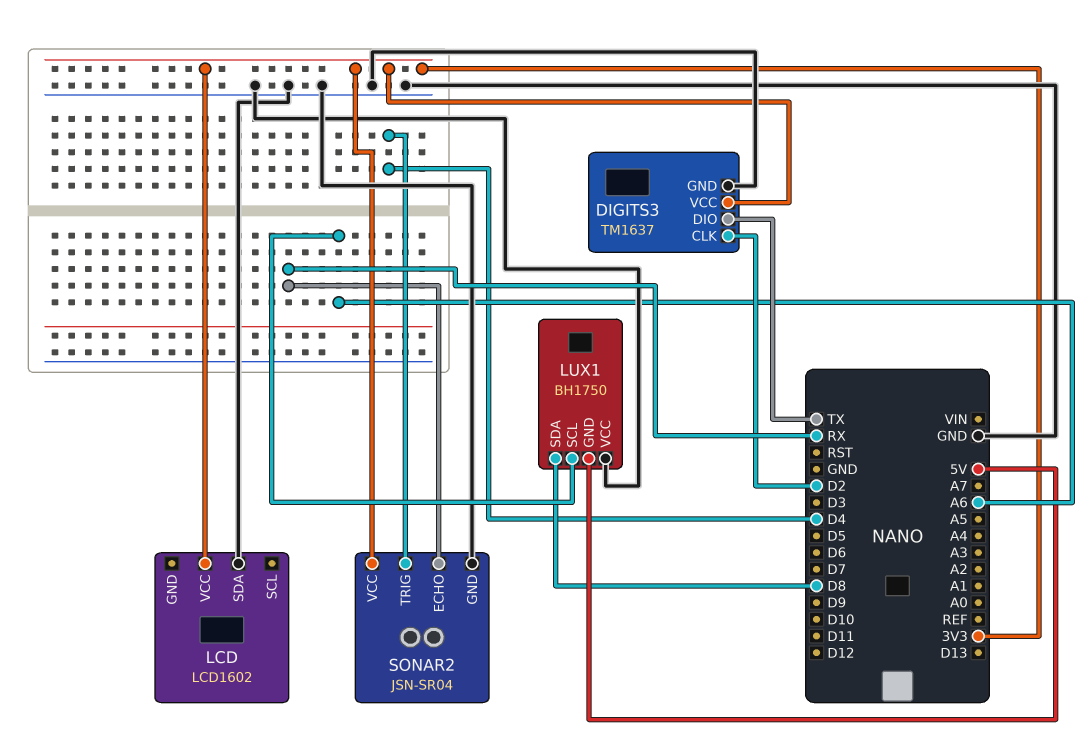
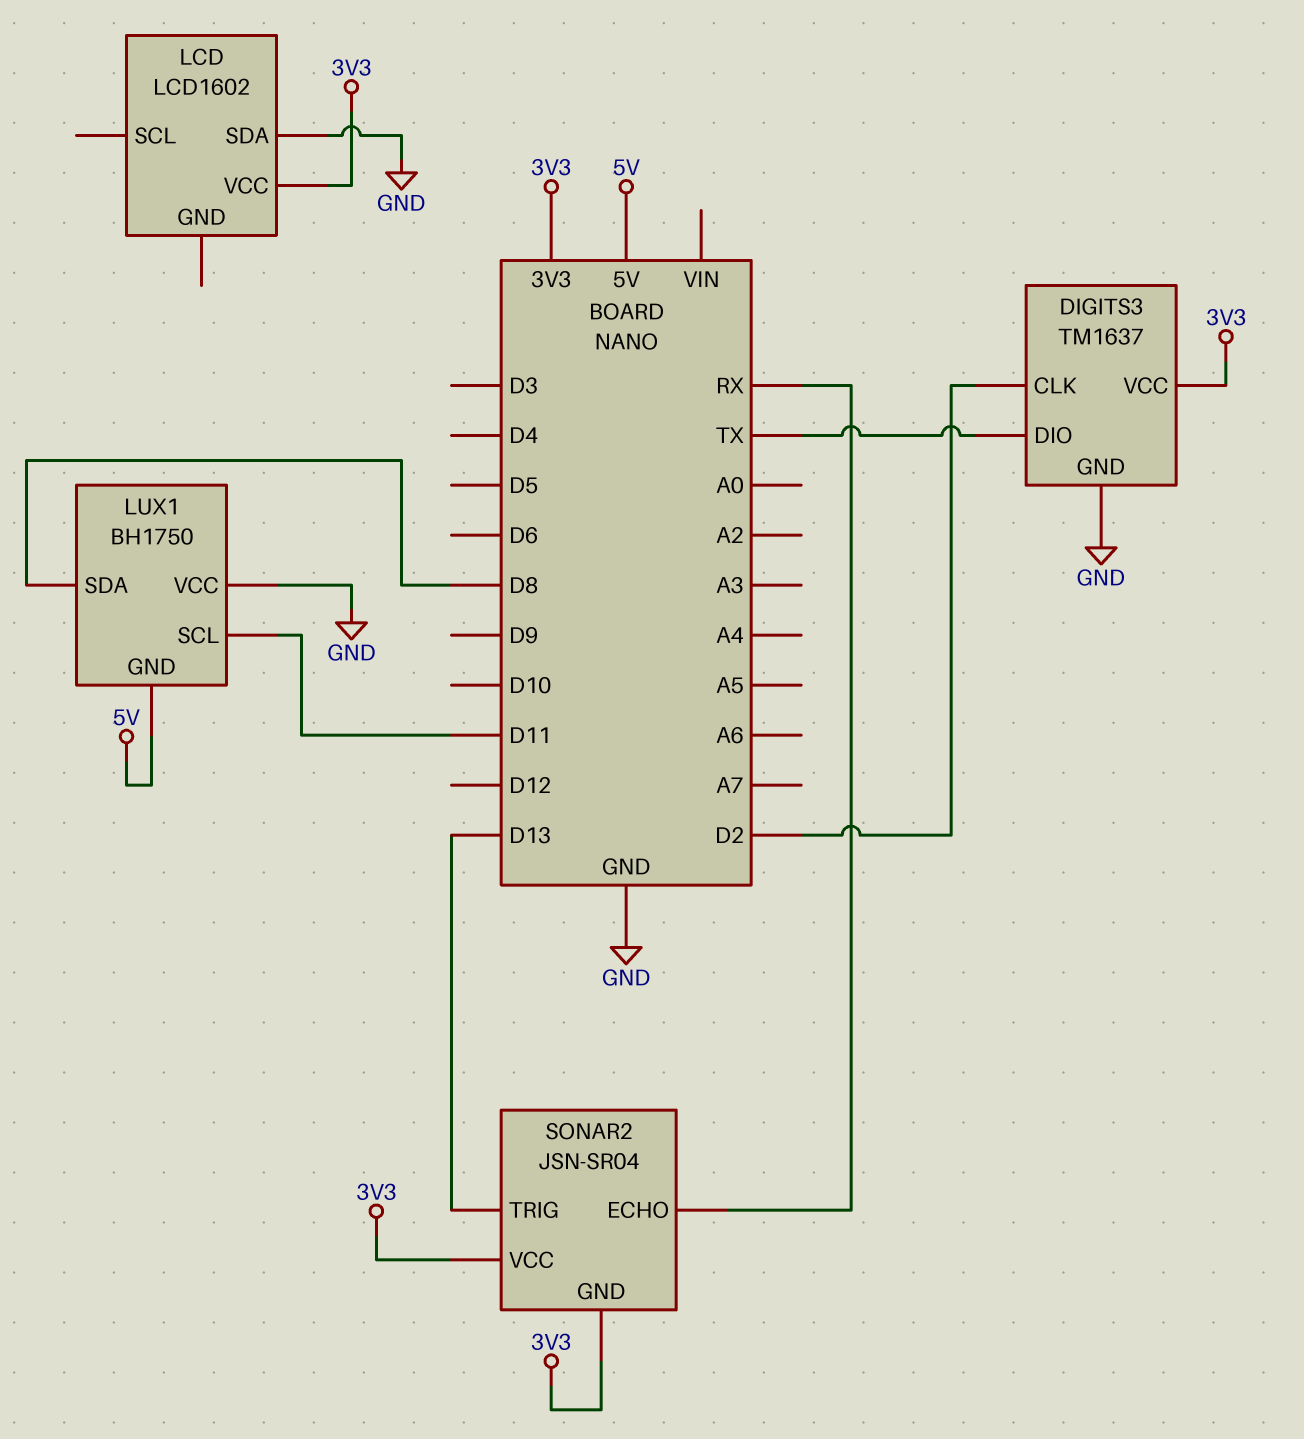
LUX1 pin SCL: A6 -> D11
SONAR2 pin GND: GND -> 3V3
SONAR2 pin TRIG: D4 -> D13

